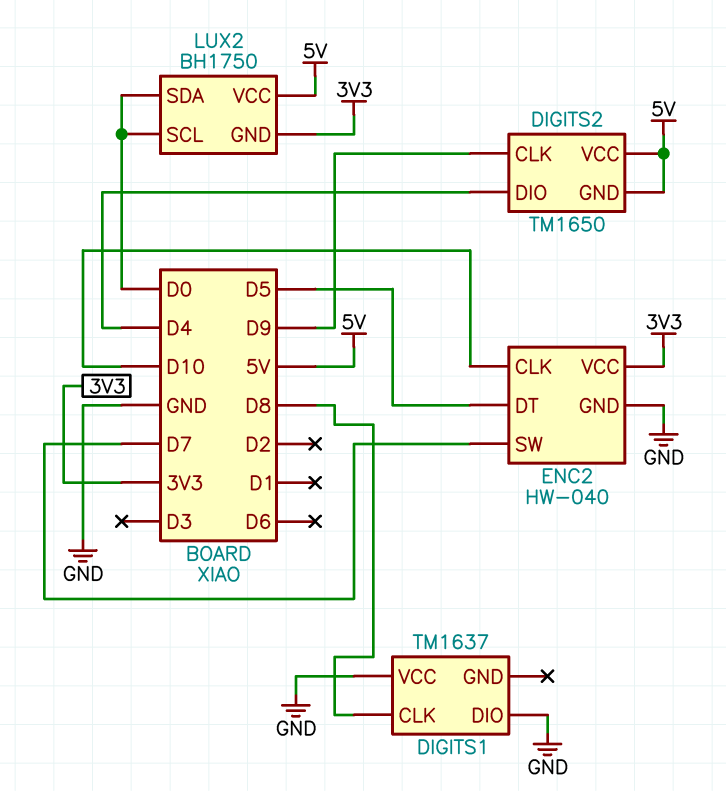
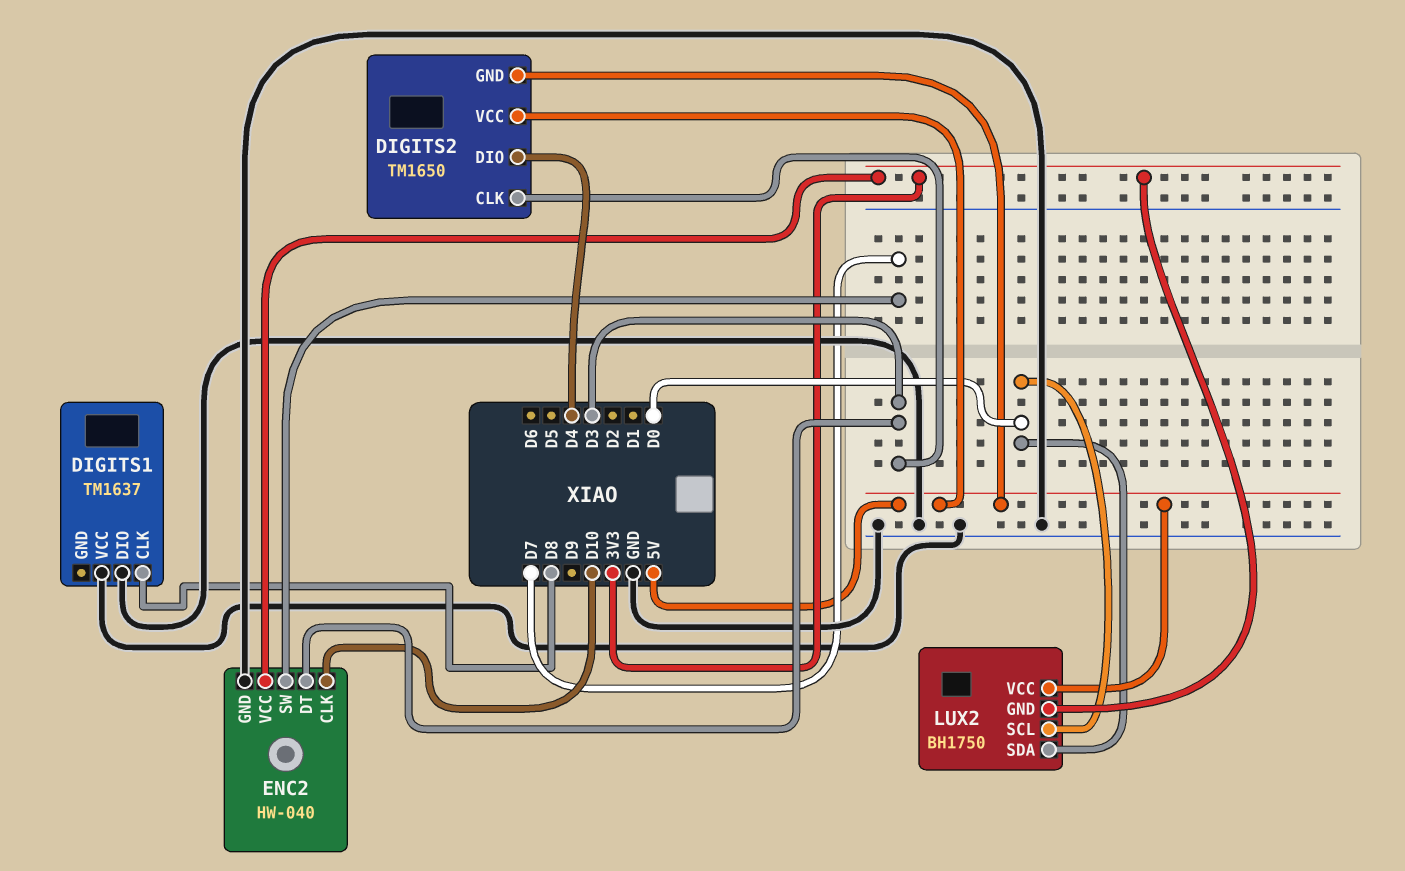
DIGITS2 pin CLK: D9 -> D3
ENC2 pin DT: D5 -> D3

